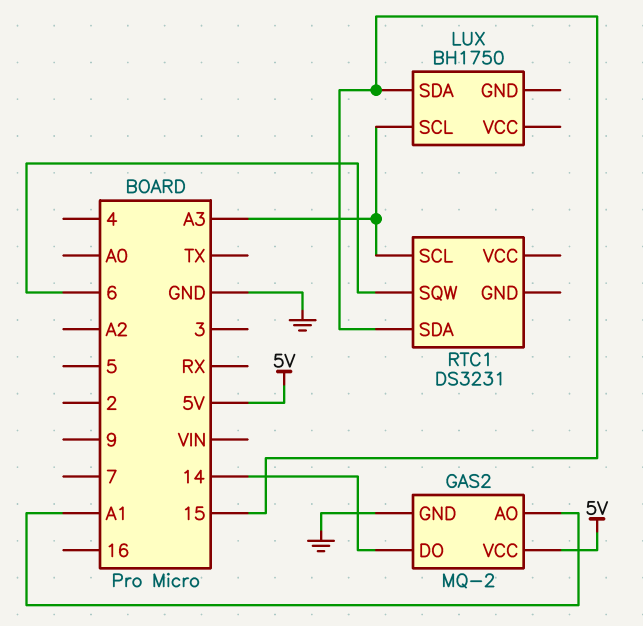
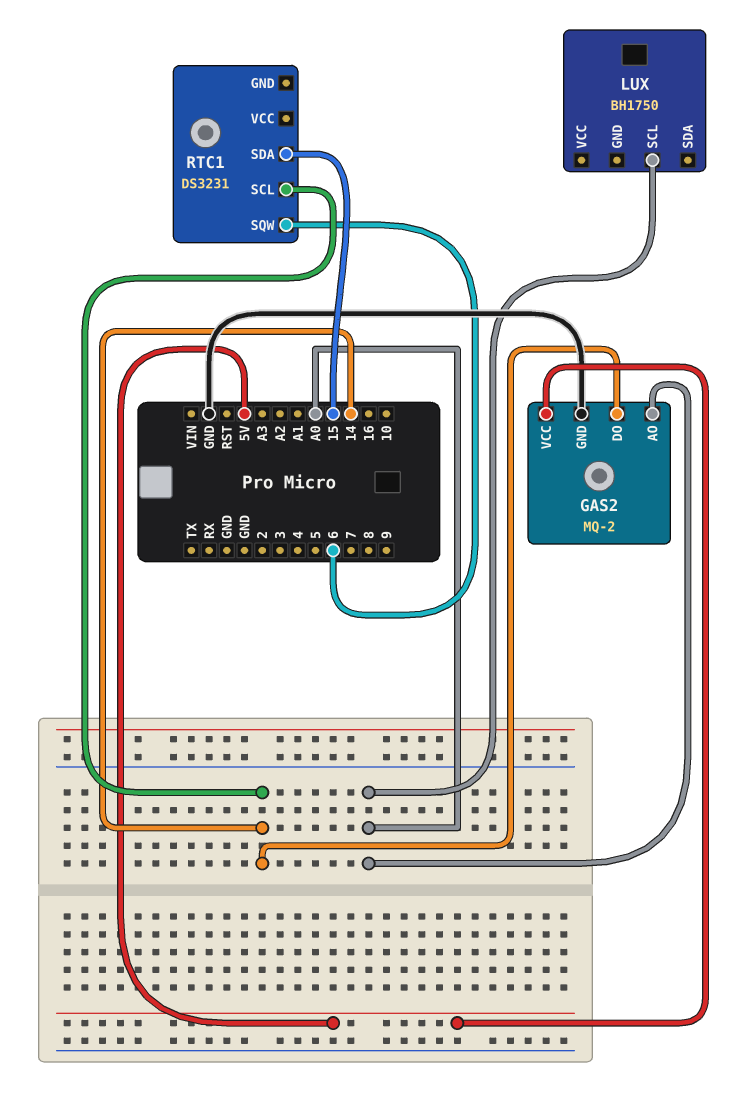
GAS2 pin AO: A1 -> A0
LUX pin SCL: A3 -> A0
LUX pin SDA: 15 -> none
RTC1 pin SCL: A3 -> 14

